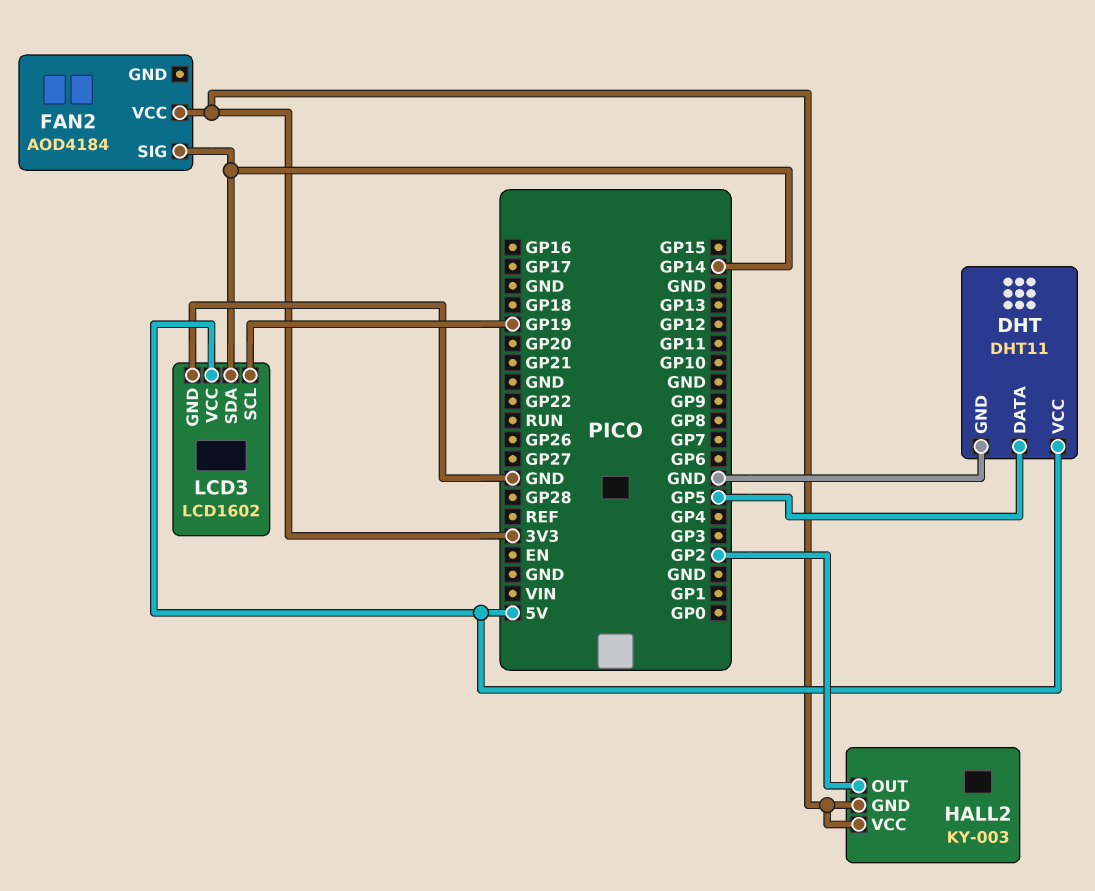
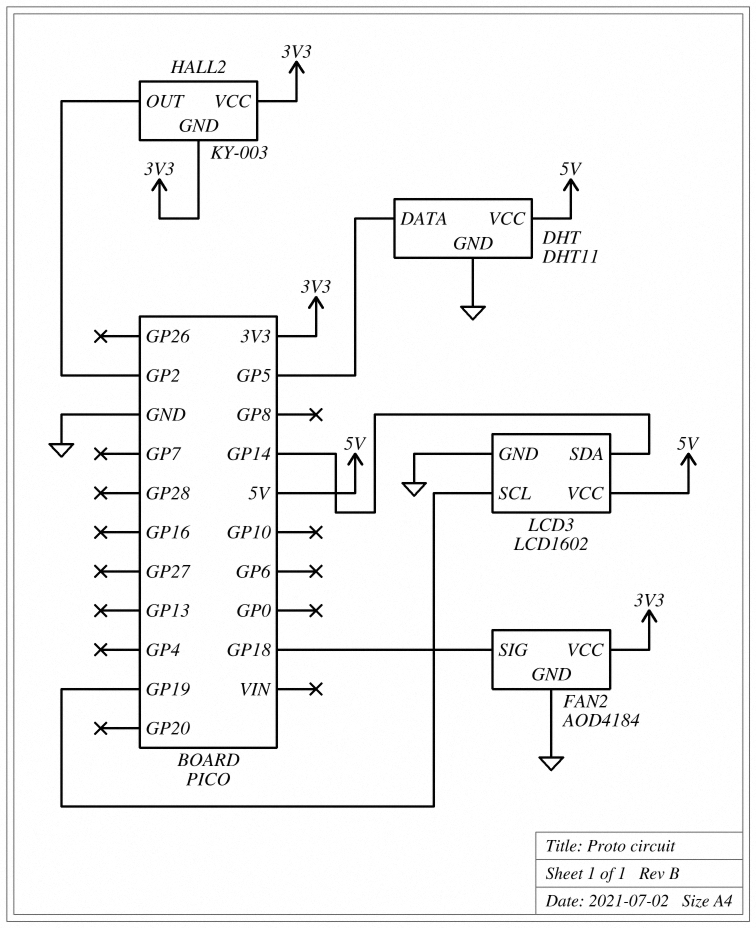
FAN2 pin GND: none -> GND
FAN2 pin SIG: GP14 -> GP18

